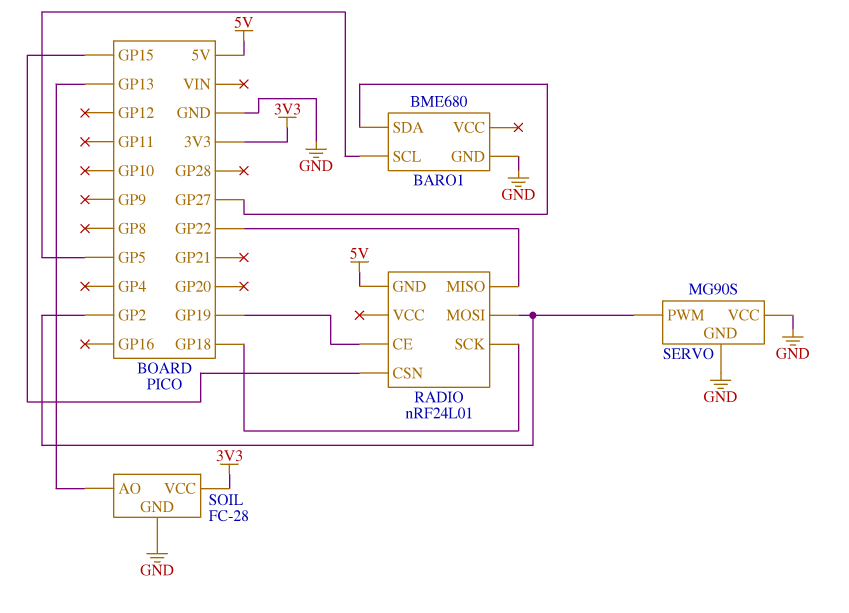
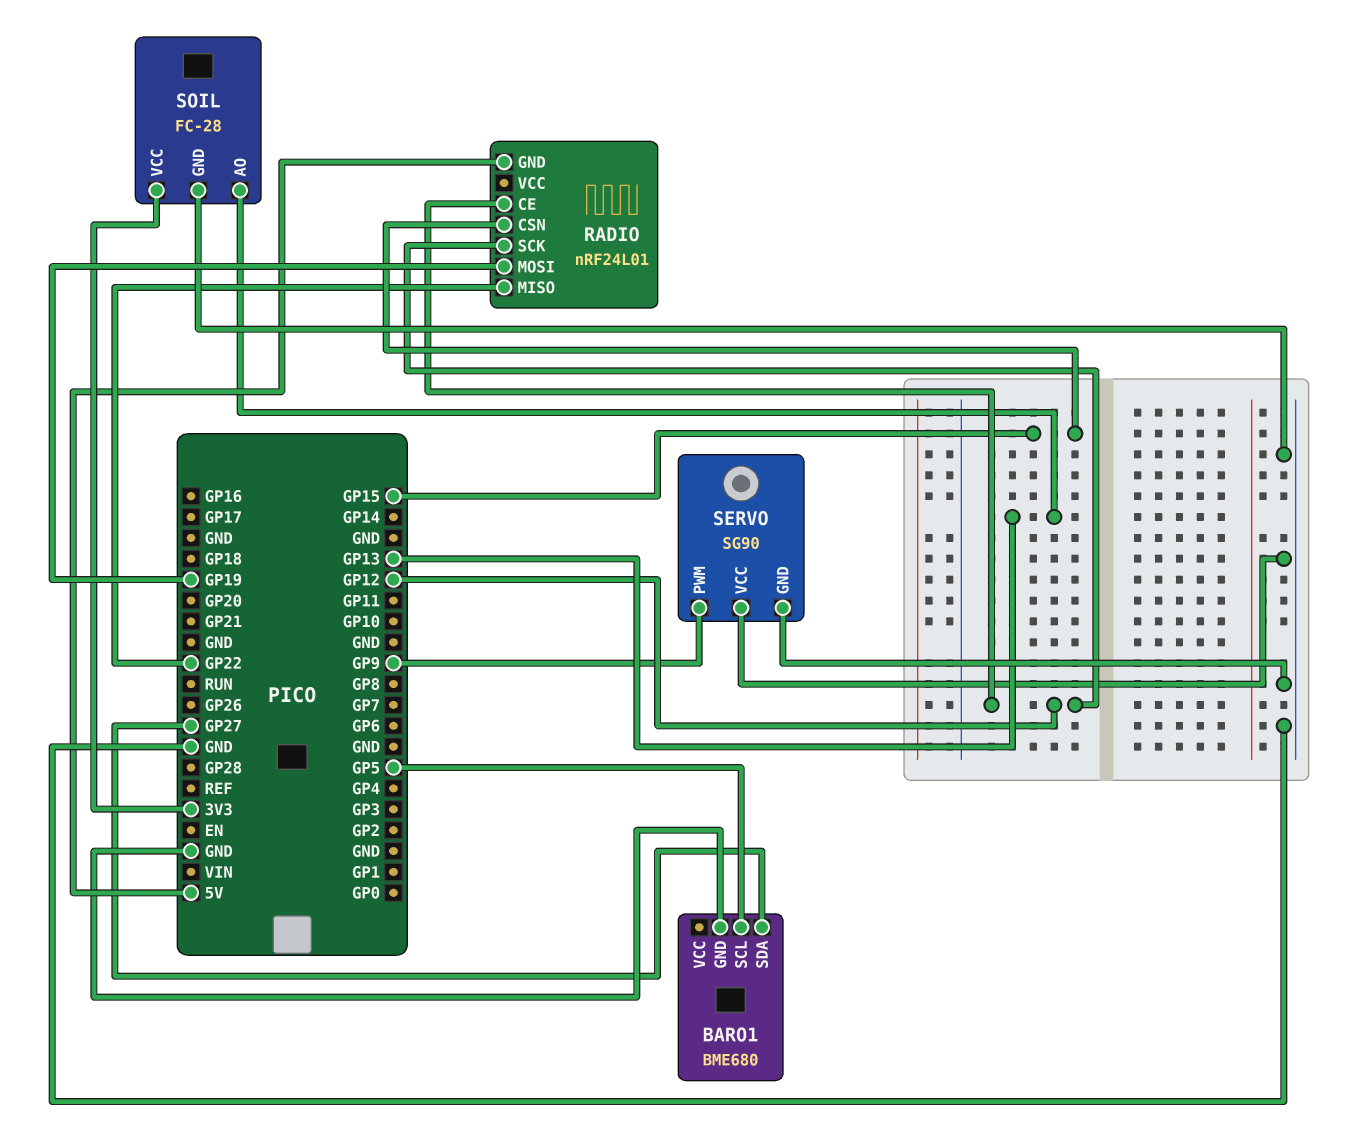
RADIO pin CE: GP19 -> GP12
RADIO pin MOSI: GP2 -> GP19
RADIO pin SCK: GP18 -> GP12
SERVO: MG90S -> SG90
SERVO pin PWM: GP2 -> GP9

